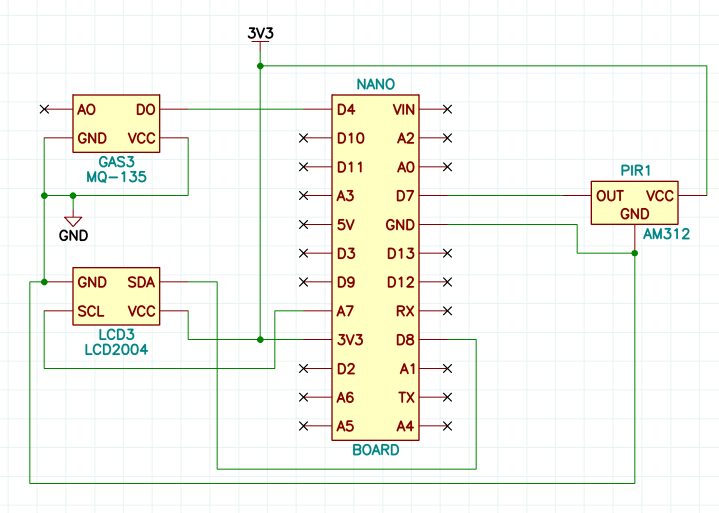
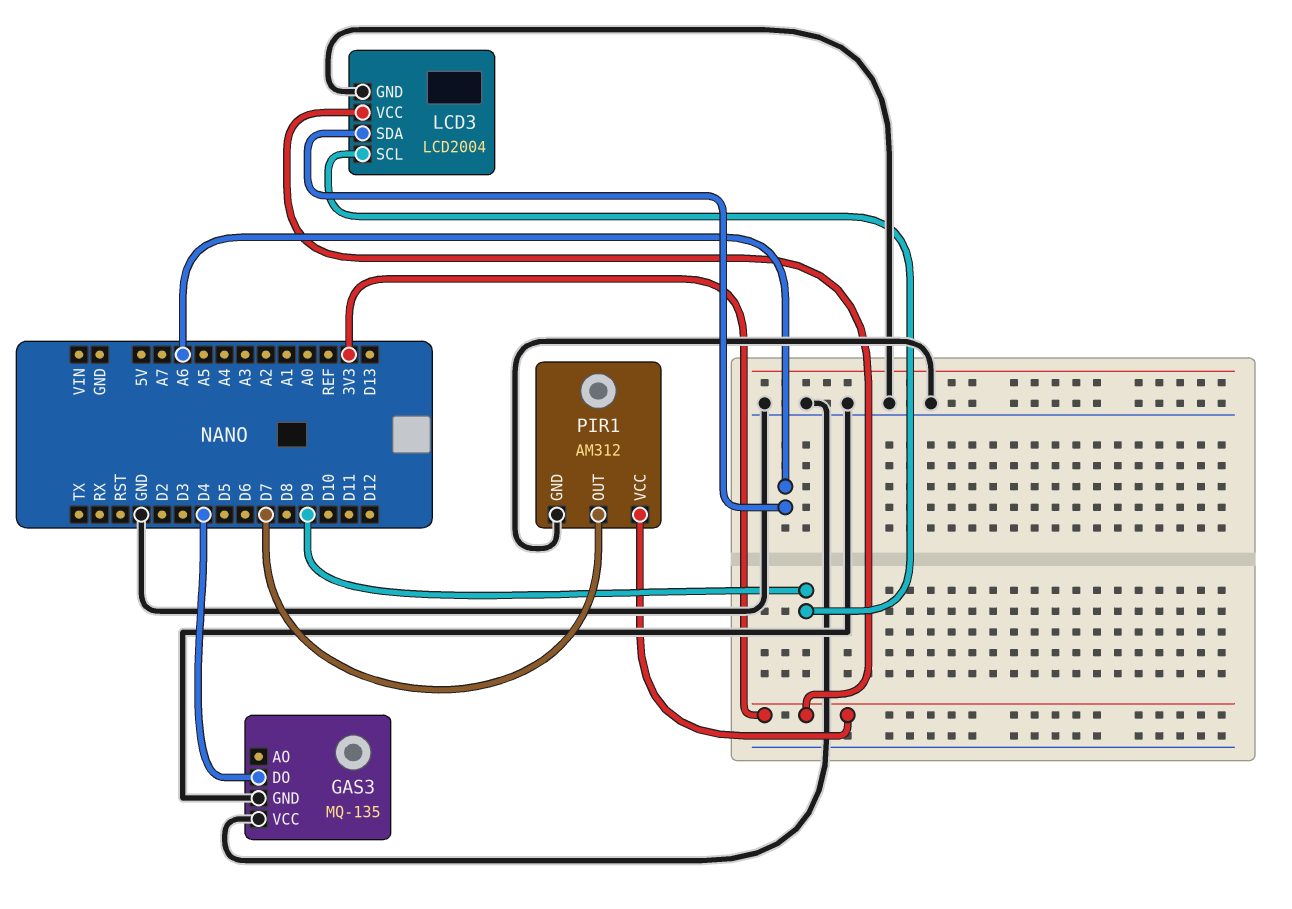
LCD3 pin SCL: A7 -> D9
LCD3 pin SDA: D8 -> A6

